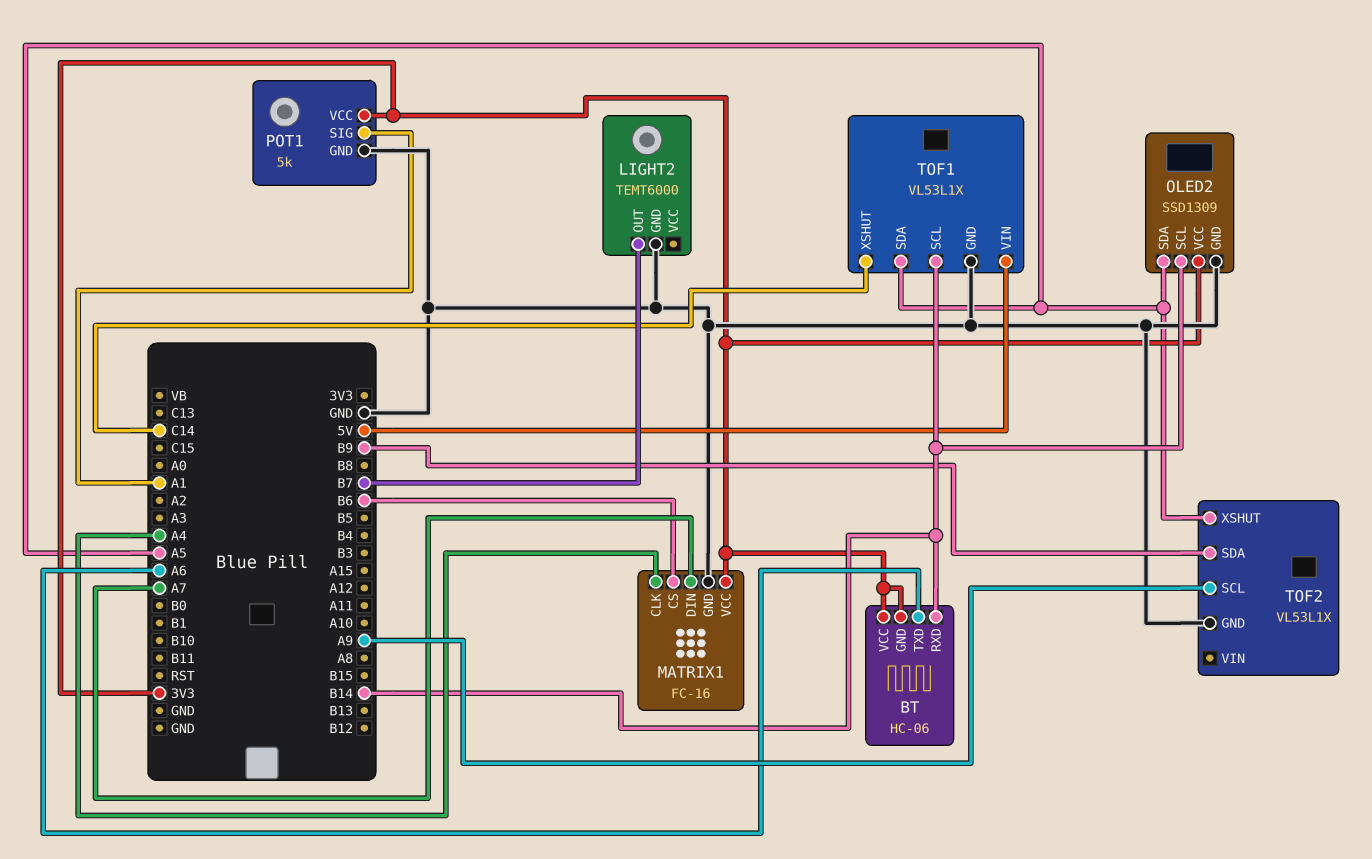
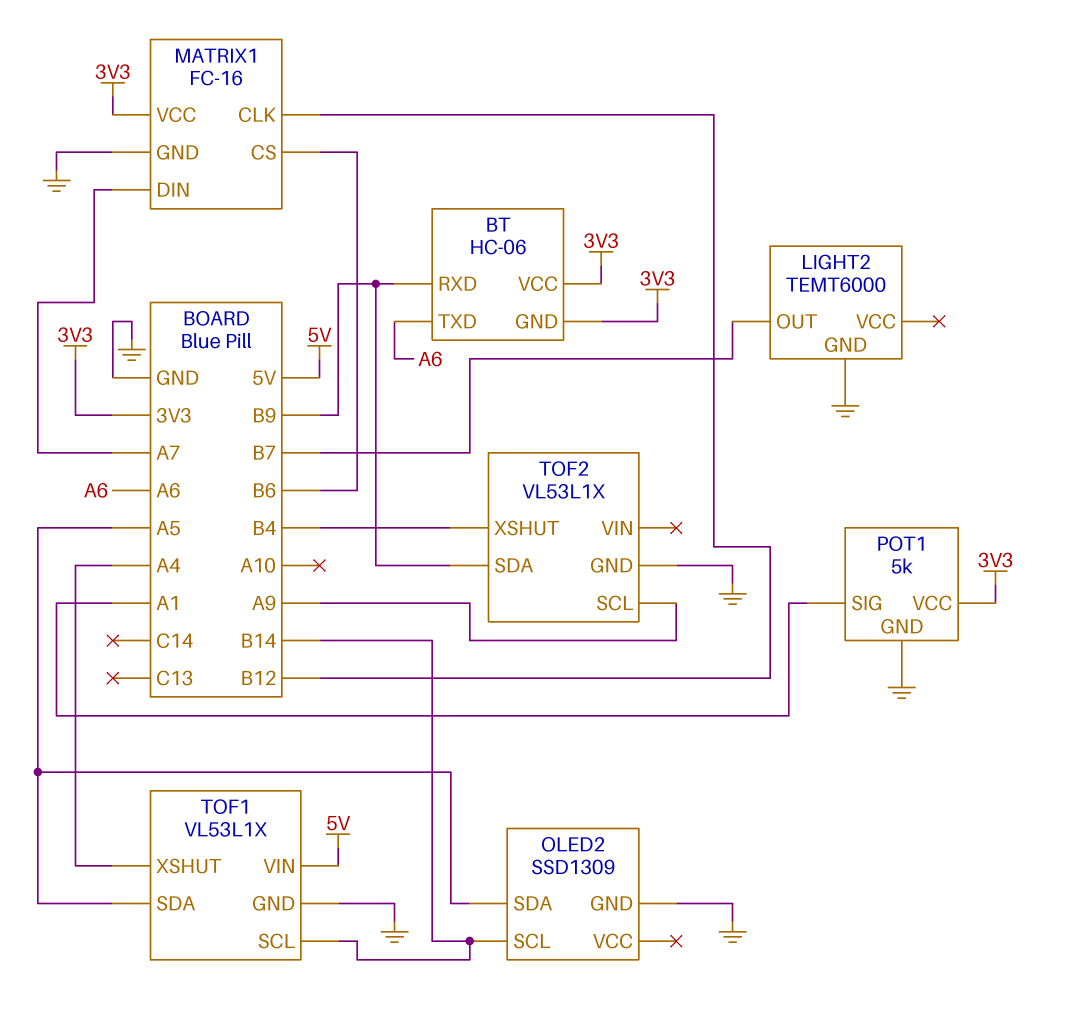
BT pin RXD: B14 -> B9
MATRIX1 pin CLK: A4 -> B12
OLED2 pin VCC: 3V3 -> none
TOF1 pin XSHUT: C14 -> A4
TOF2 pin XSHUT: A5 -> B4

